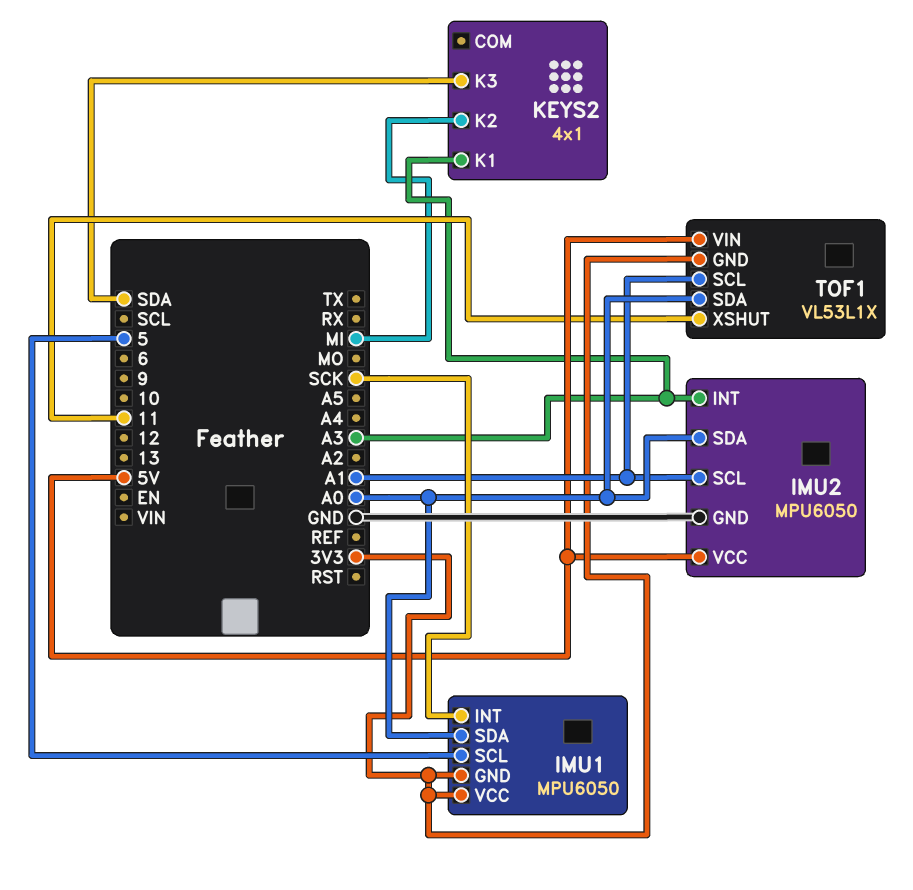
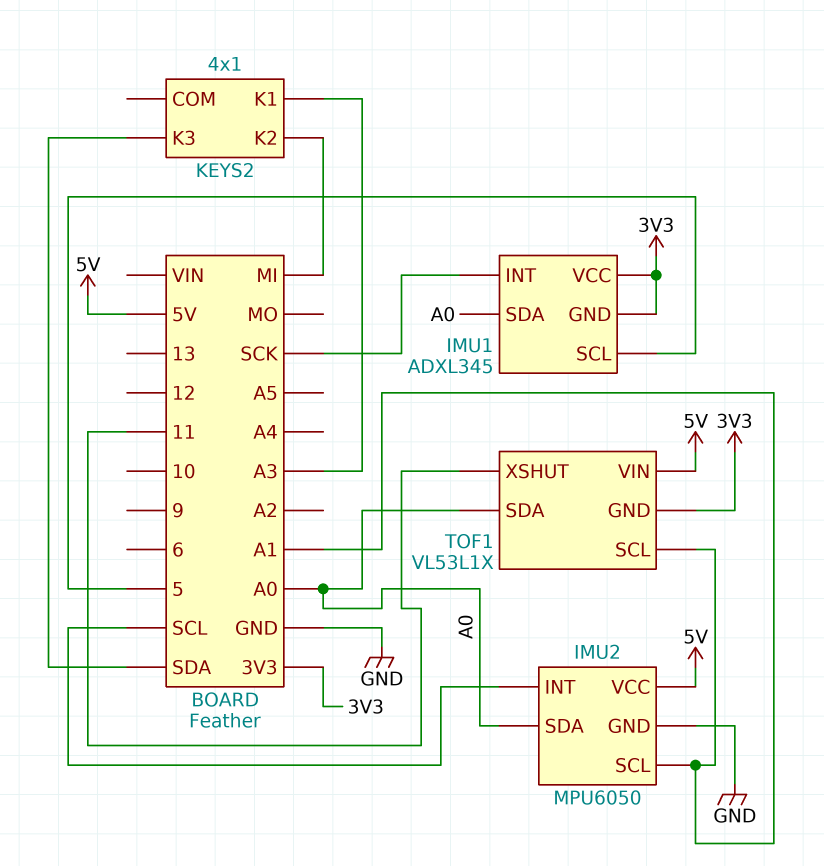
IMU1: MPU6050 -> ADXL345
IMU2 pin INT: A3 -> SCL

